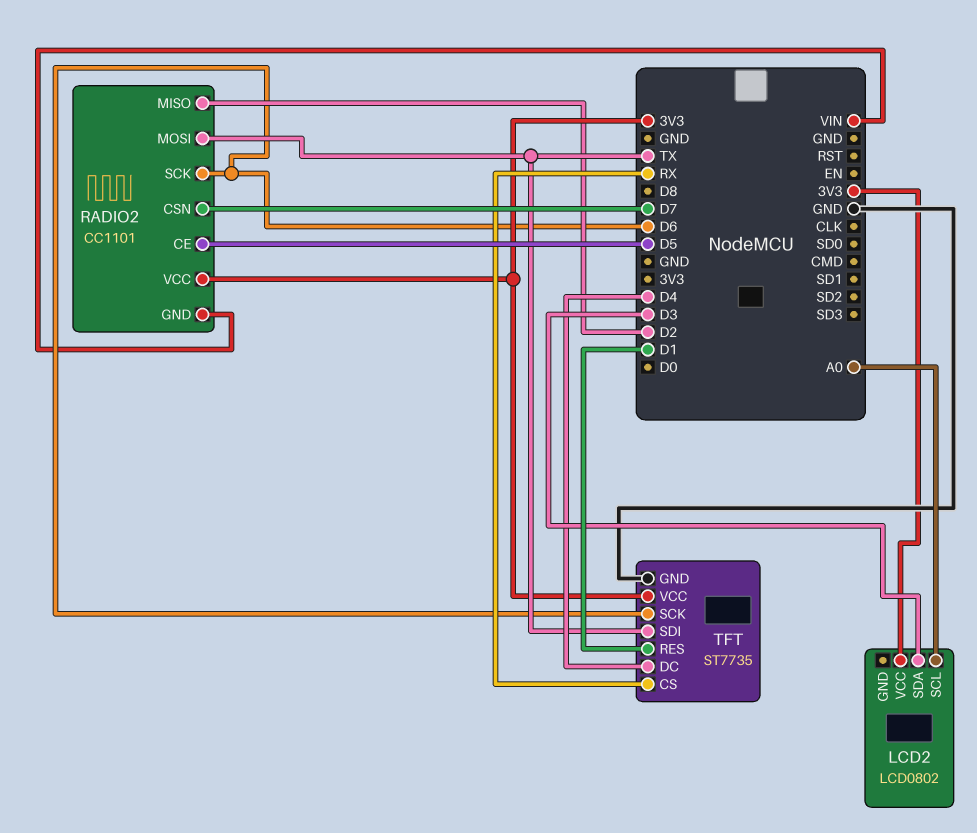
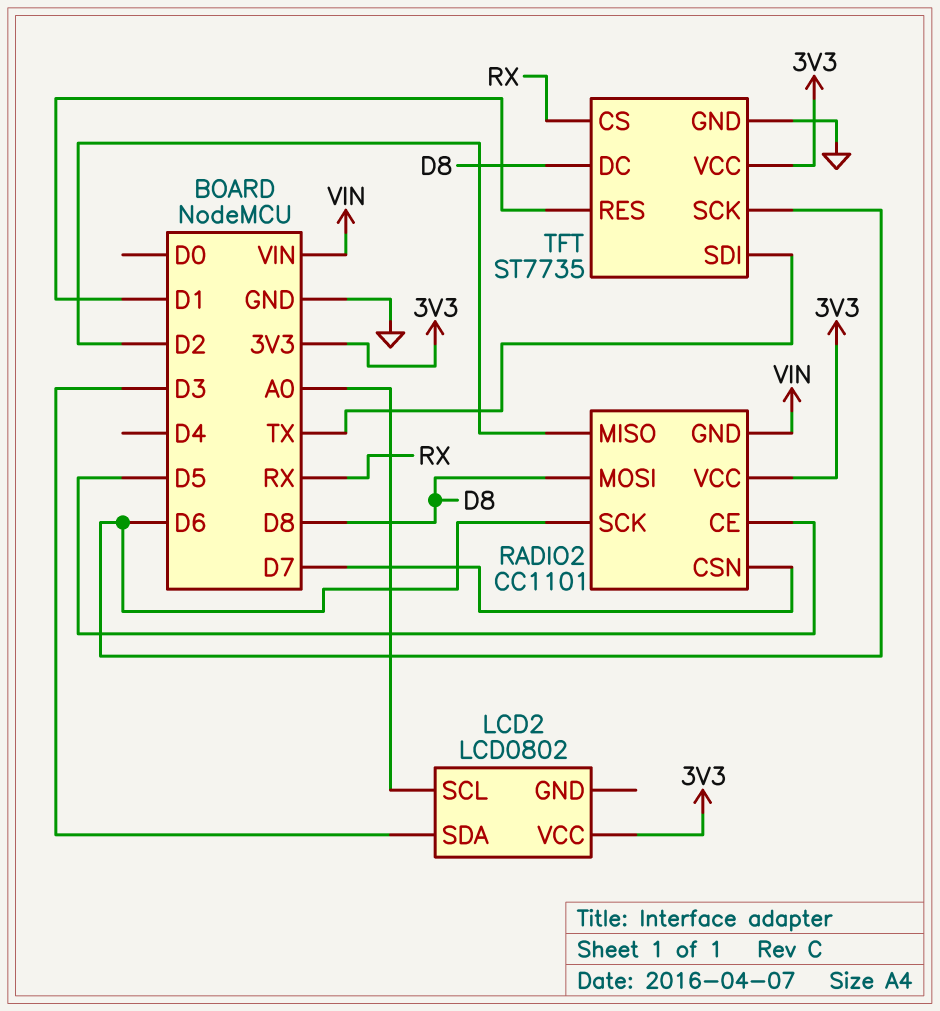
RADIO2 pin MOSI: TX -> D8
TFT pin DC: D4 -> D8

